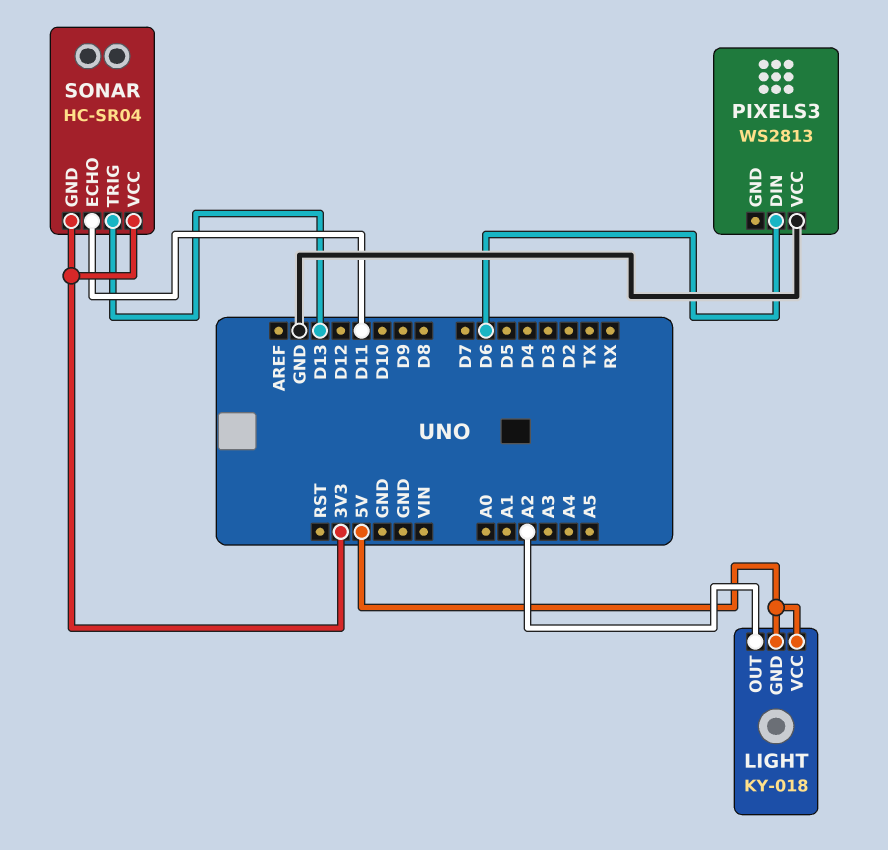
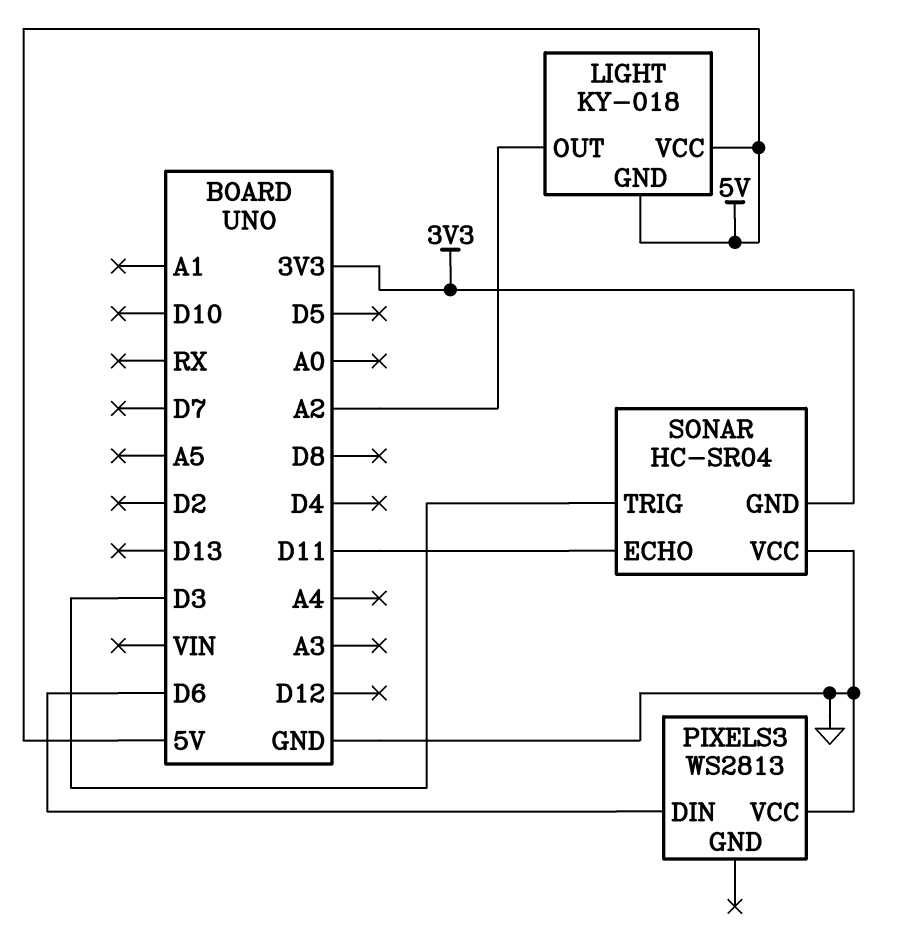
SONAR pin TRIG: D13 -> D3
SONAR pin VCC: 3V3 -> GND

